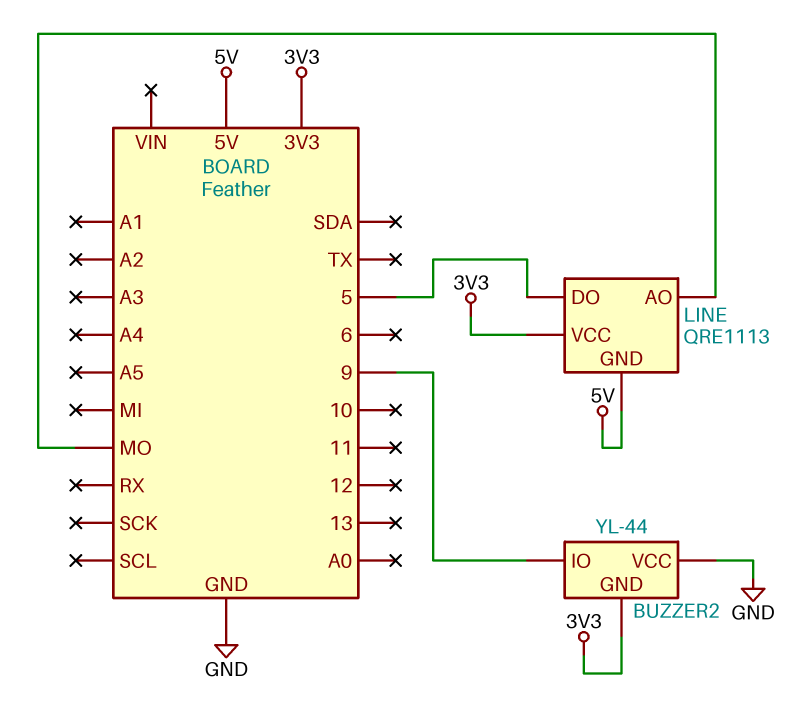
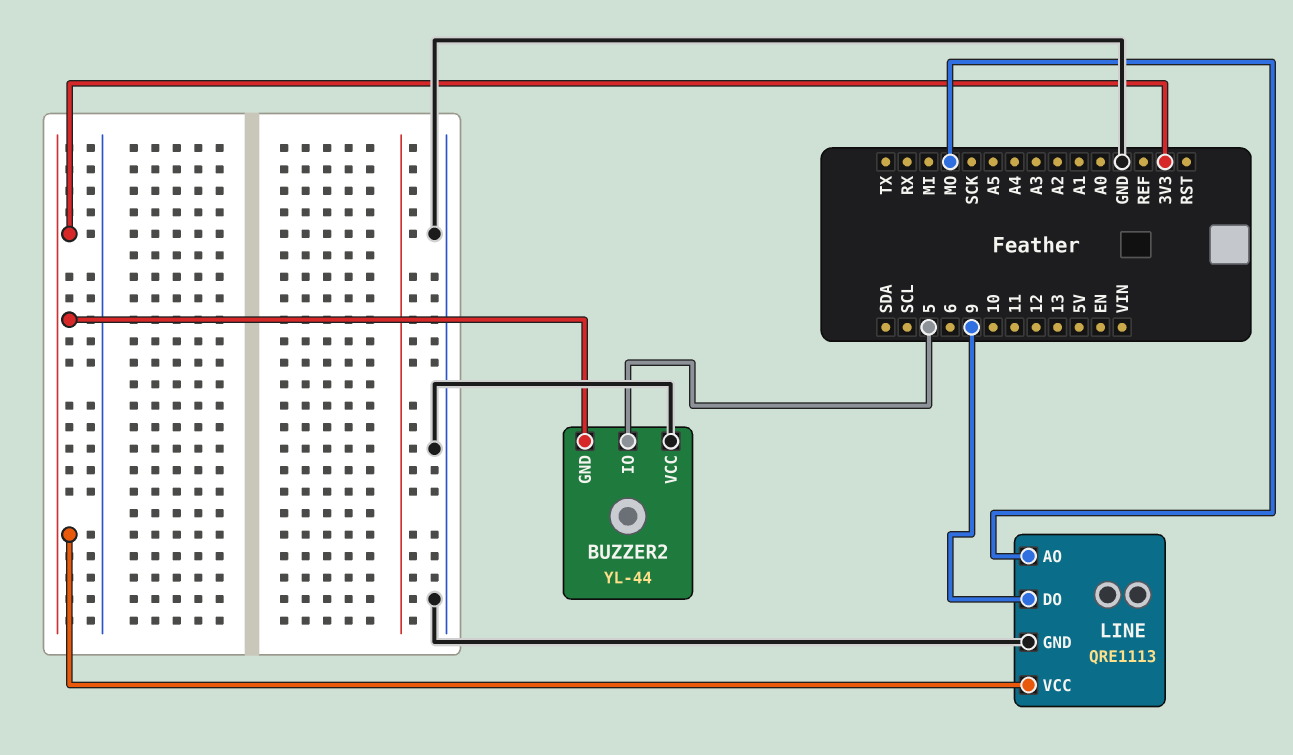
BUZZER2 pin IO: 9 -> 5
LINE pin DO: 5 -> 9
LINE pin GND: 5V -> GND

